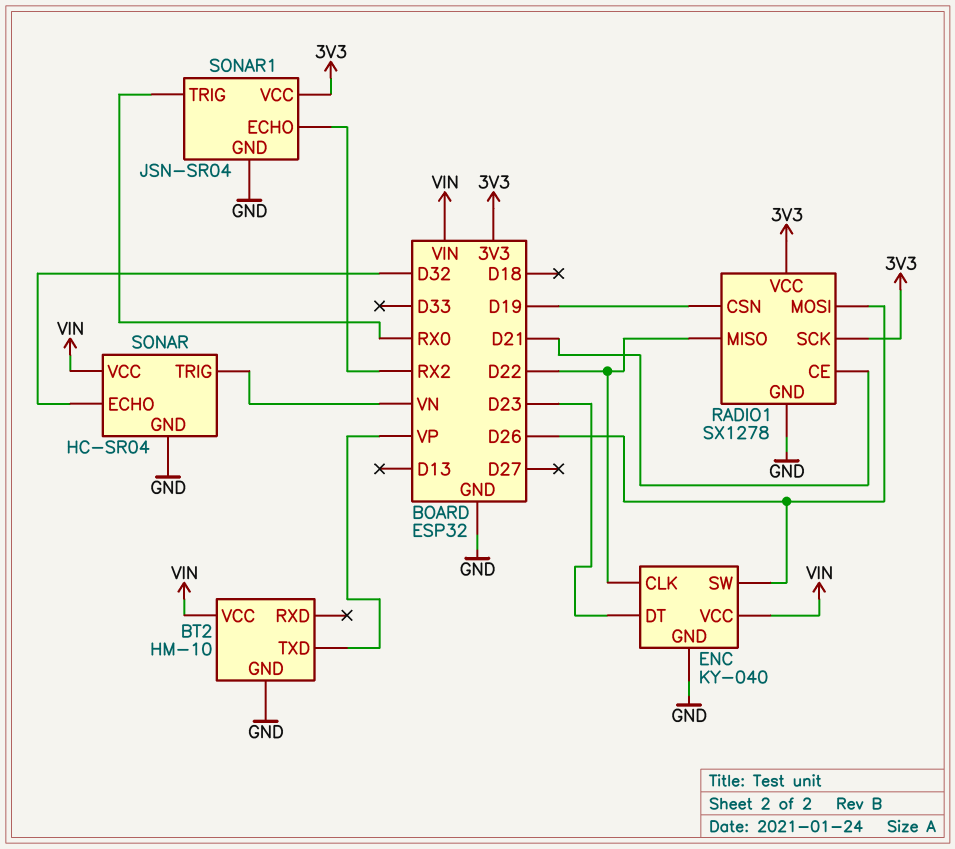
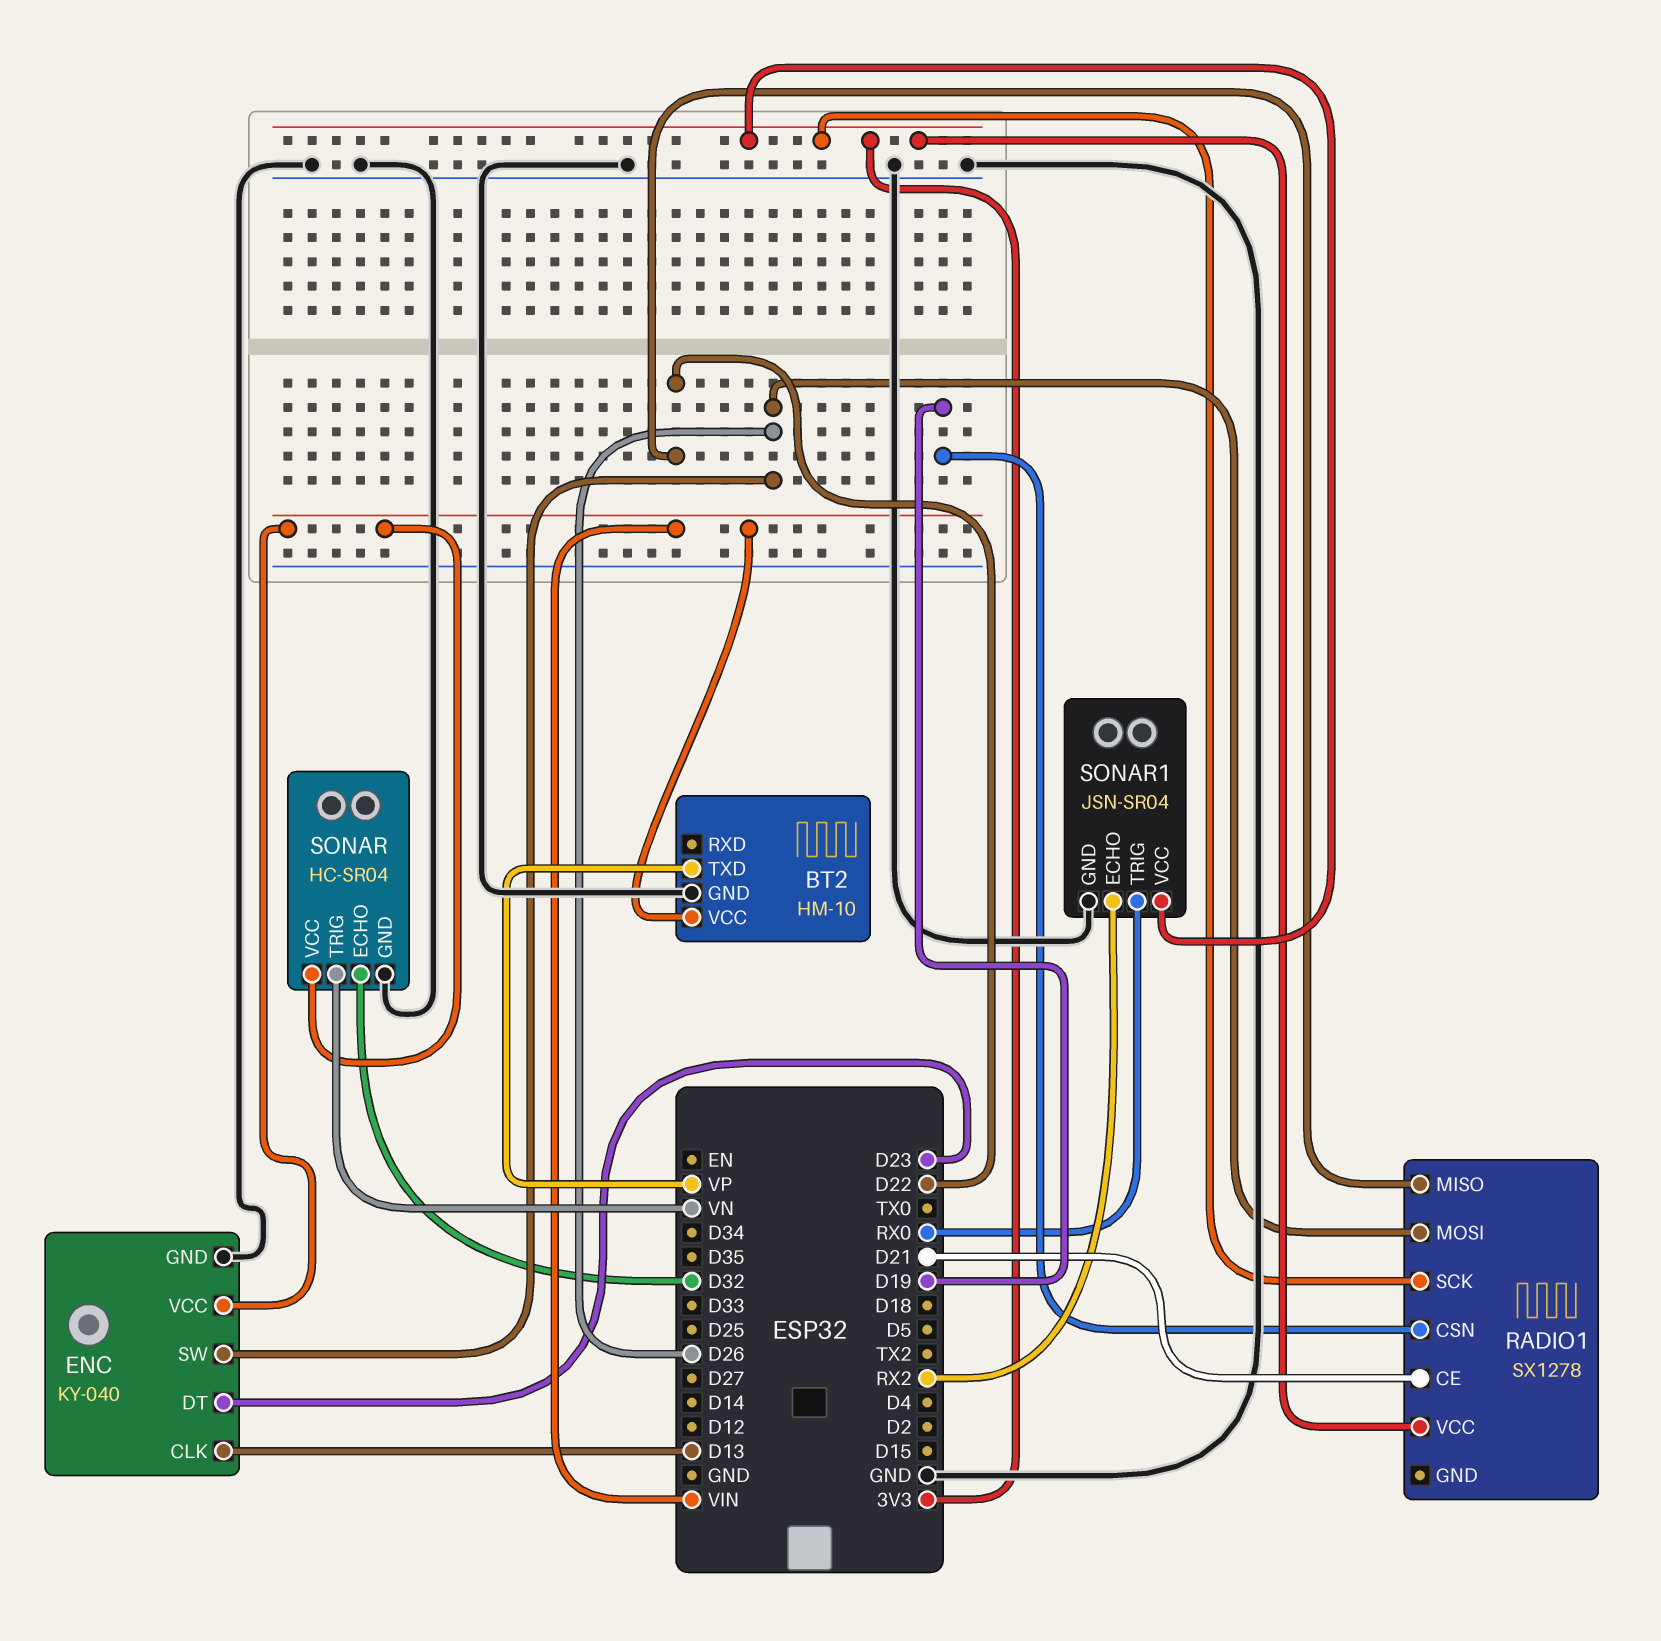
ENC pin CLK: D22 -> D13
RADIO1 pin GND: GND -> none

